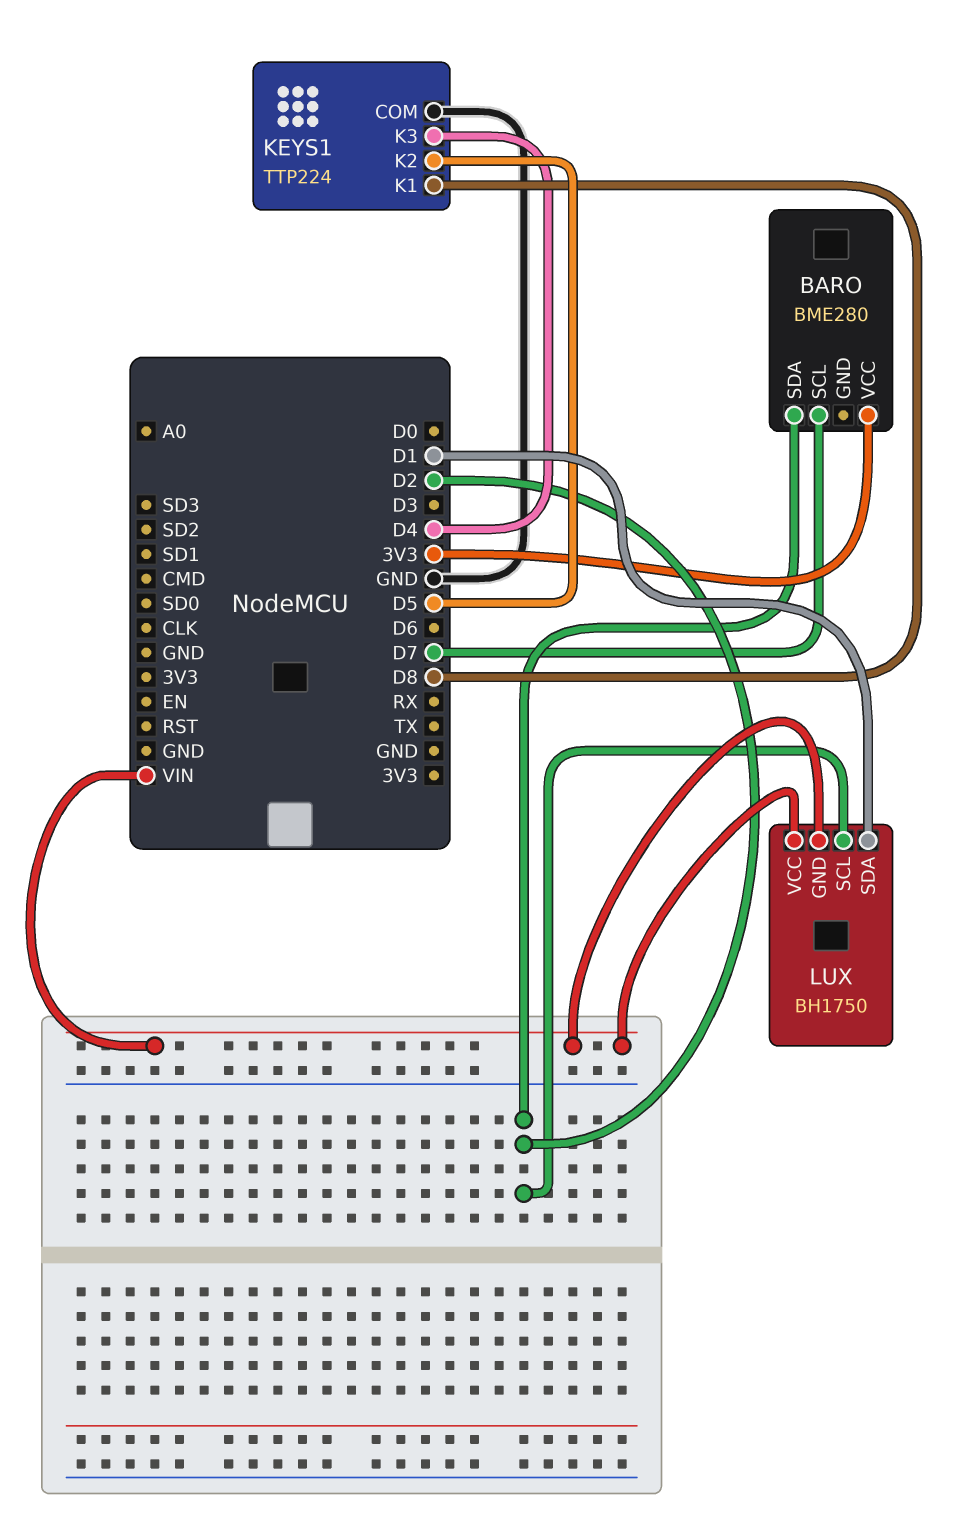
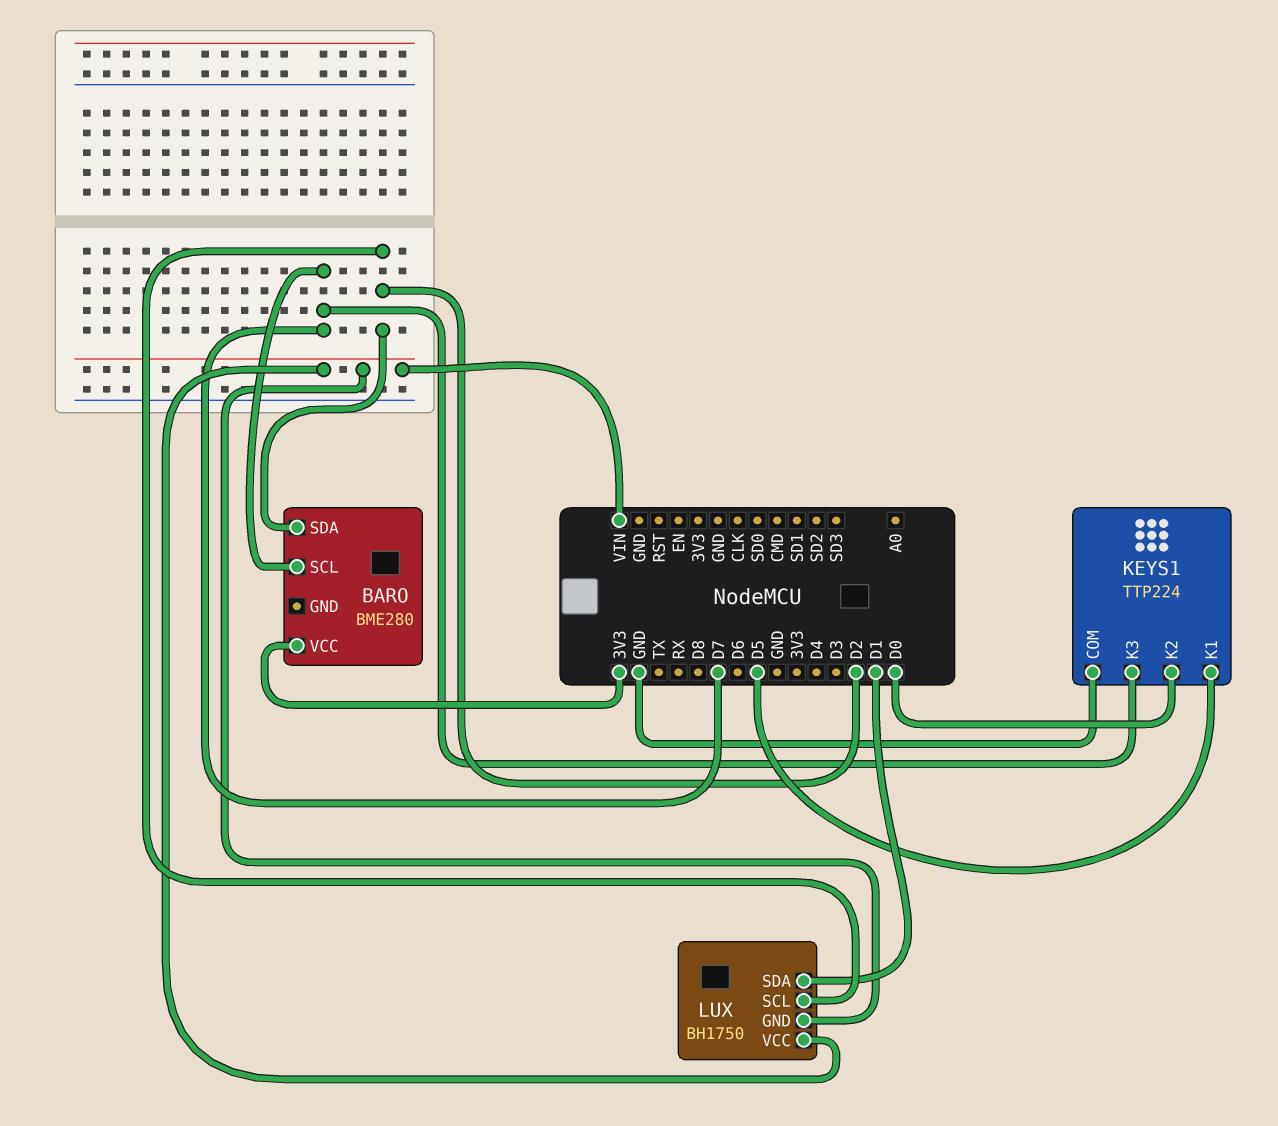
KEYS1 pin K1: D8 -> D5
KEYS1 pin K2: D5 -> D0
KEYS1 pin K3: D4 -> D7

